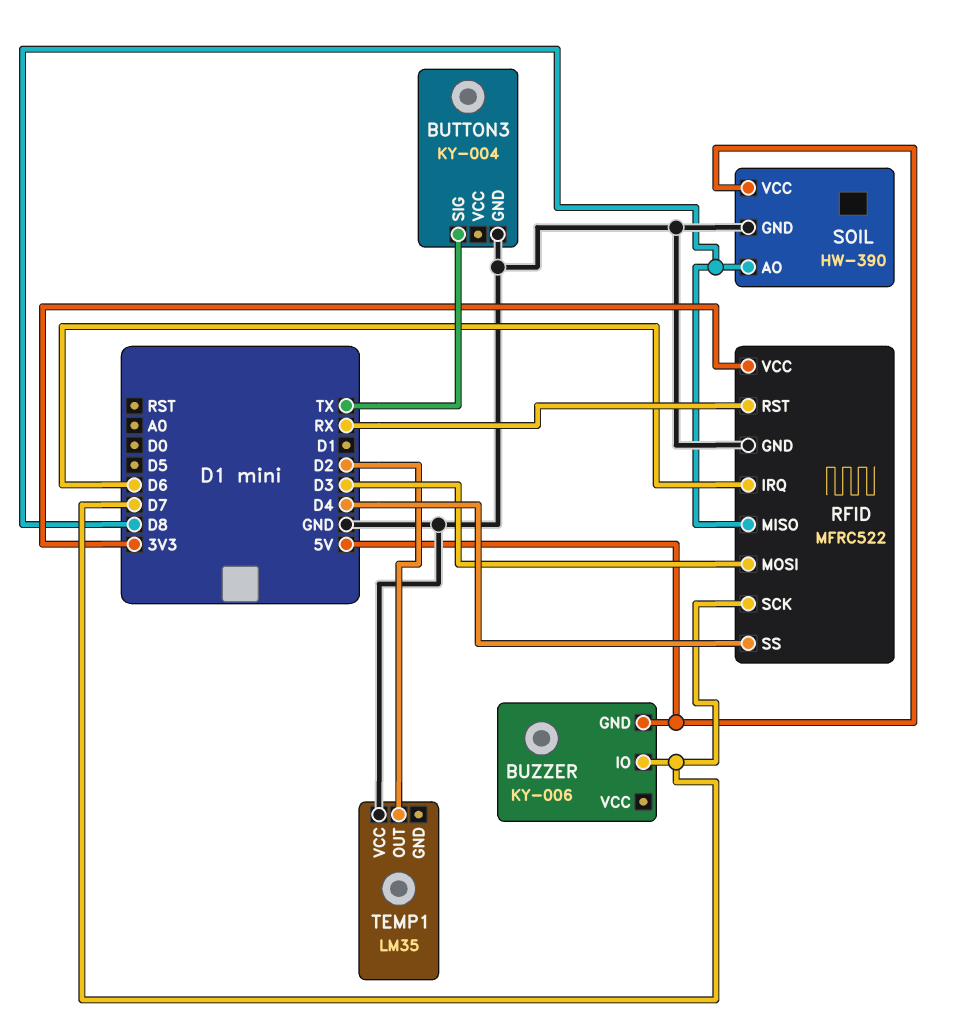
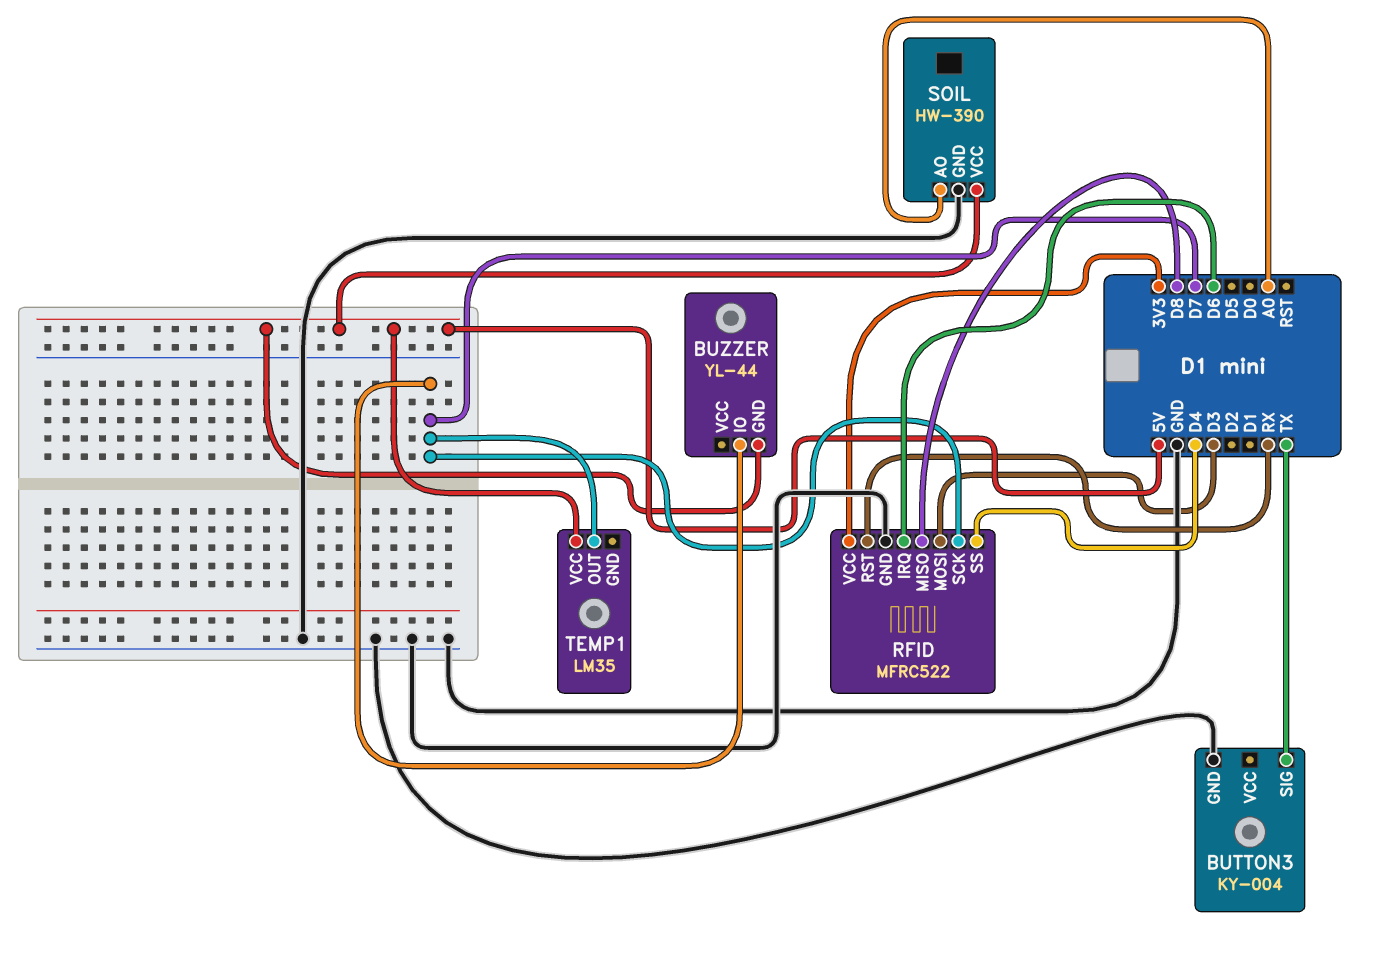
BUZZER: KY-006 -> YL-44
SOIL pin AO: D8 -> A0
TEMP1 pin OUT: D2 -> D7
TEMP1 pin VCC: GND -> 5V

